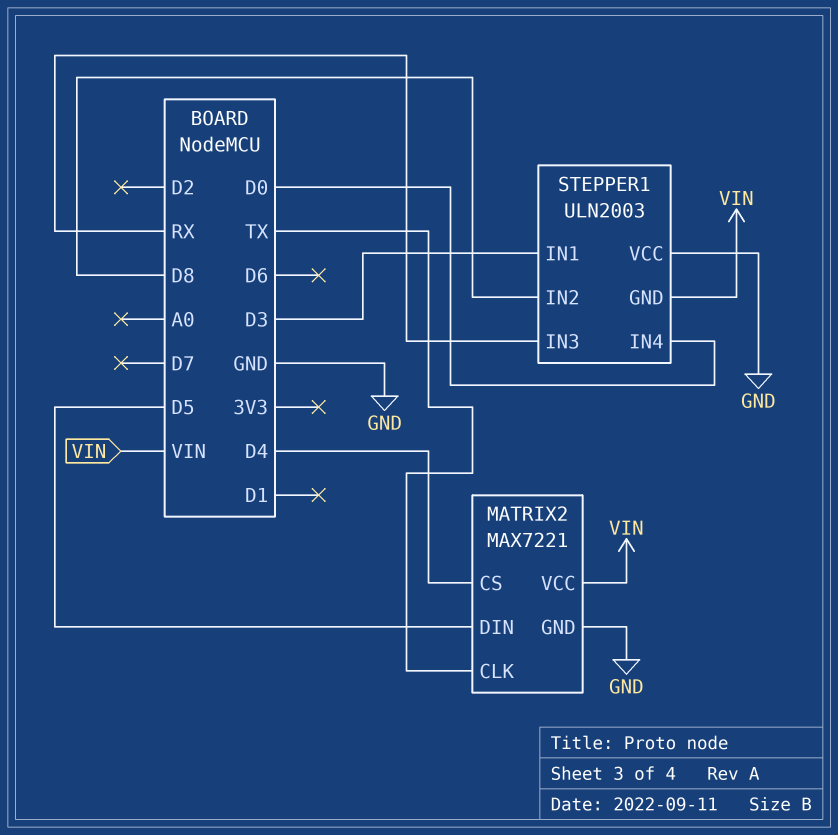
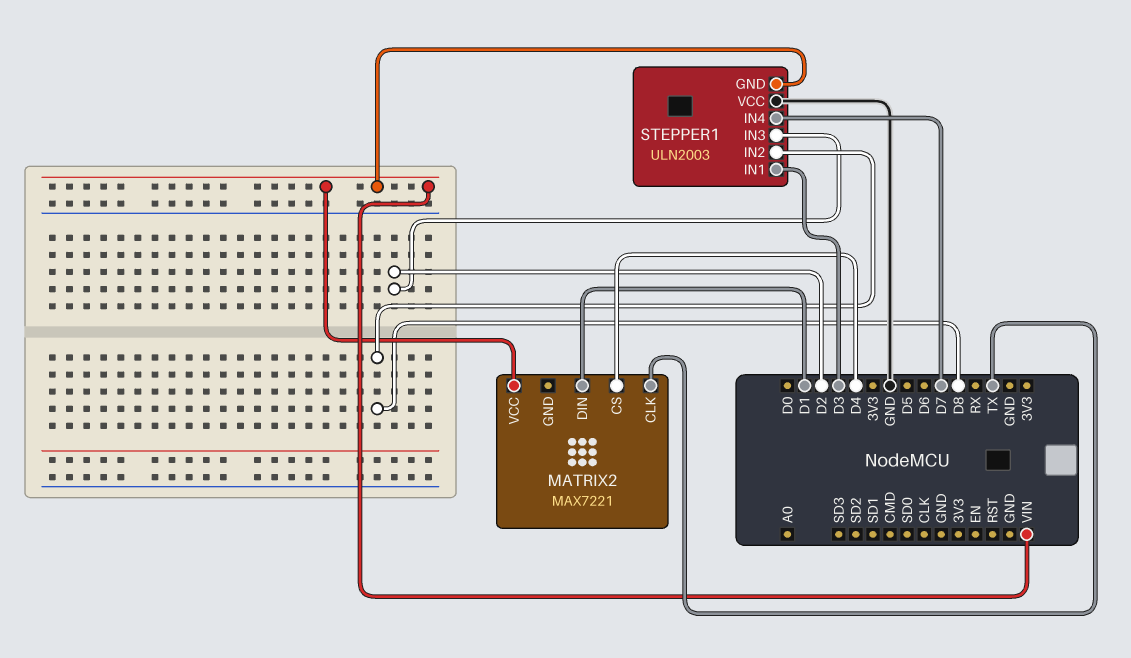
MATRIX2 pin DIN: D5 -> D1
MATRIX2 pin GND: GND -> none
STEPPER1 pin IN3: RX -> D2
STEPPER1 pin IN4: D0 -> D7

